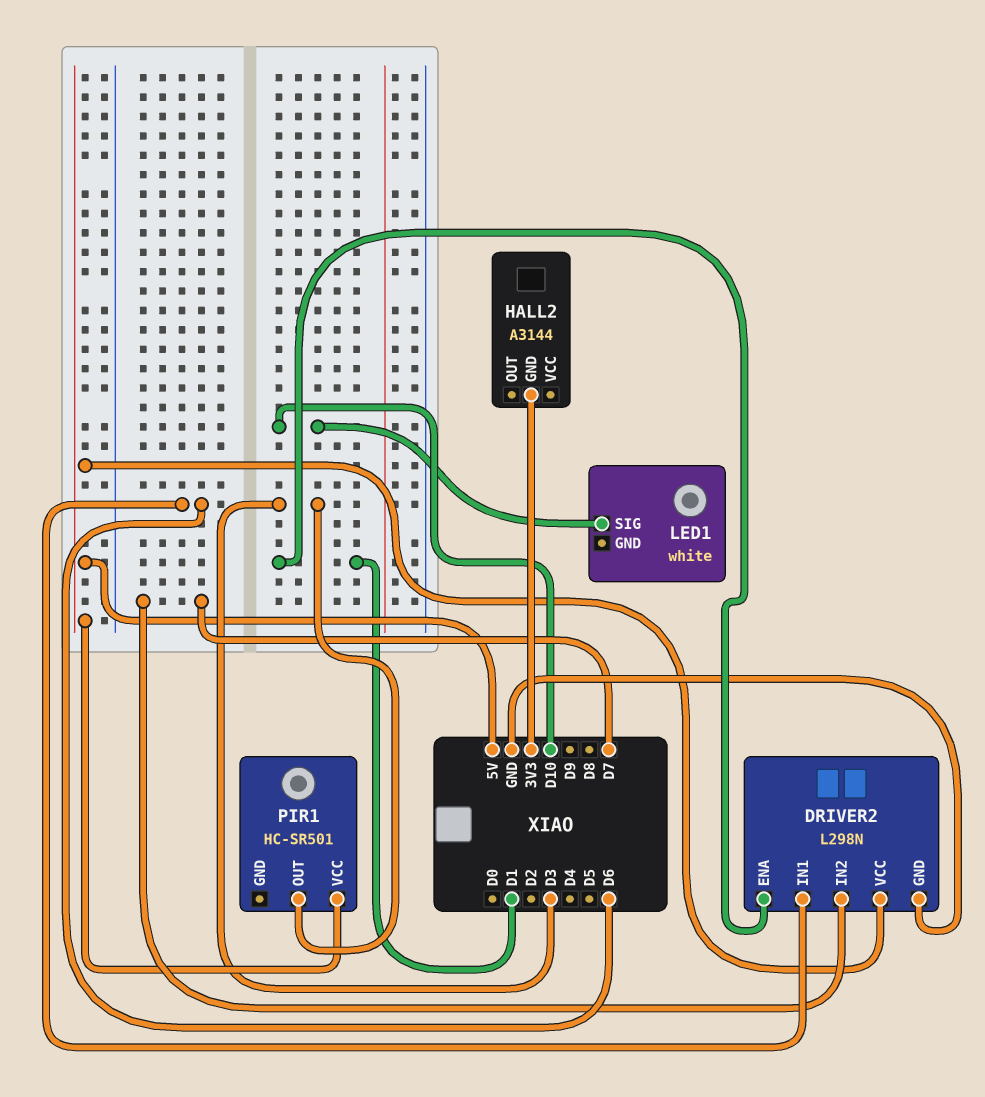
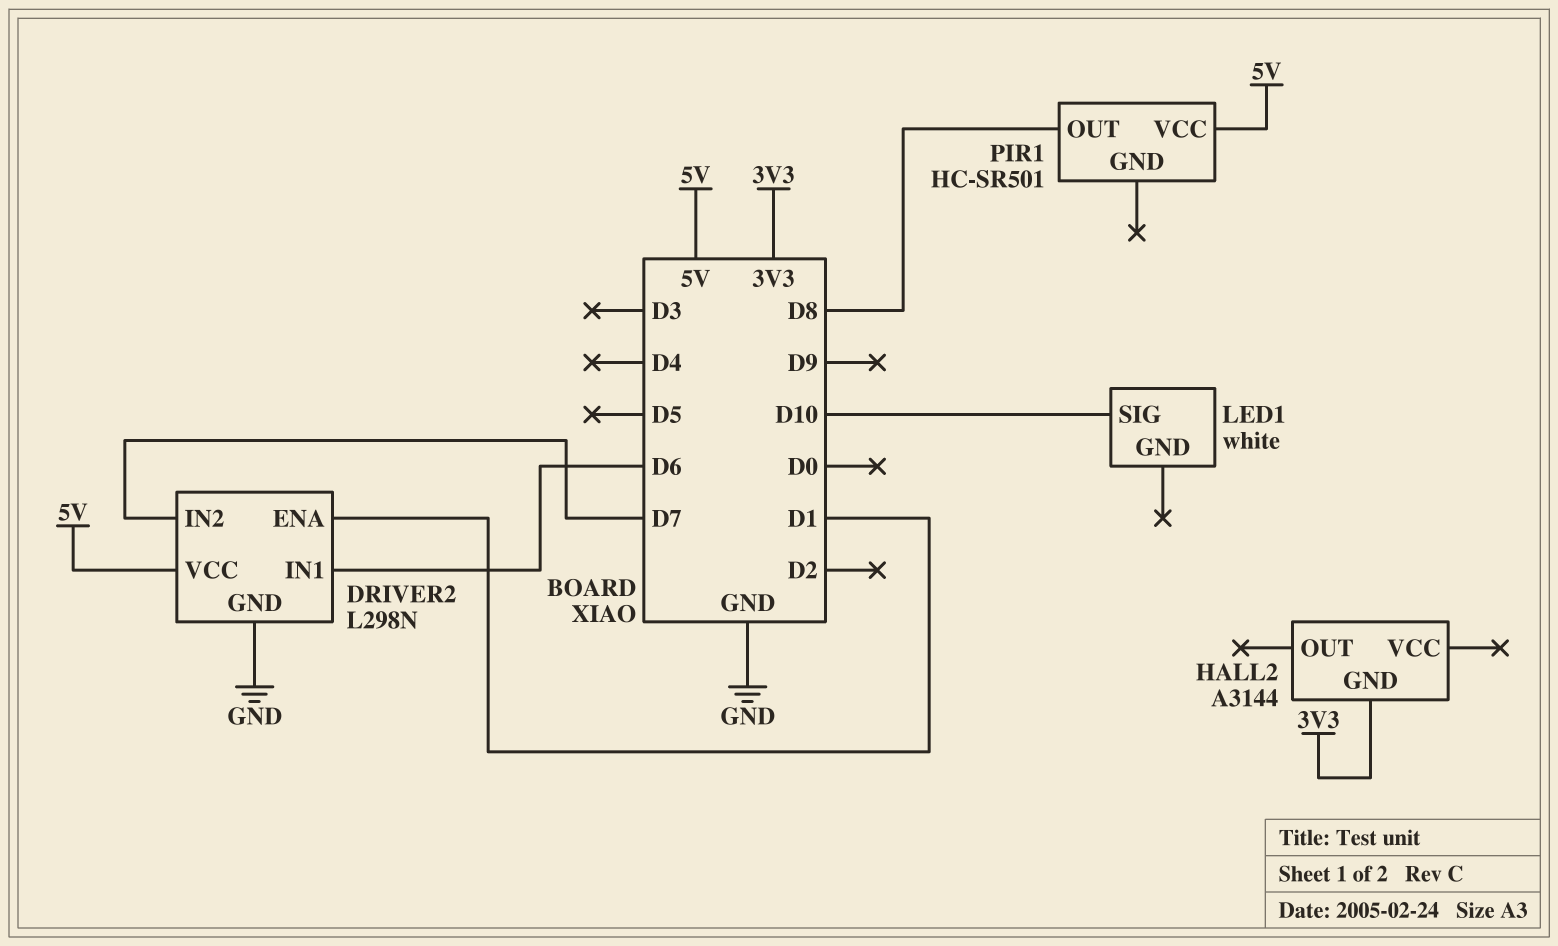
PIR1 pin OUT: D3 -> D8

